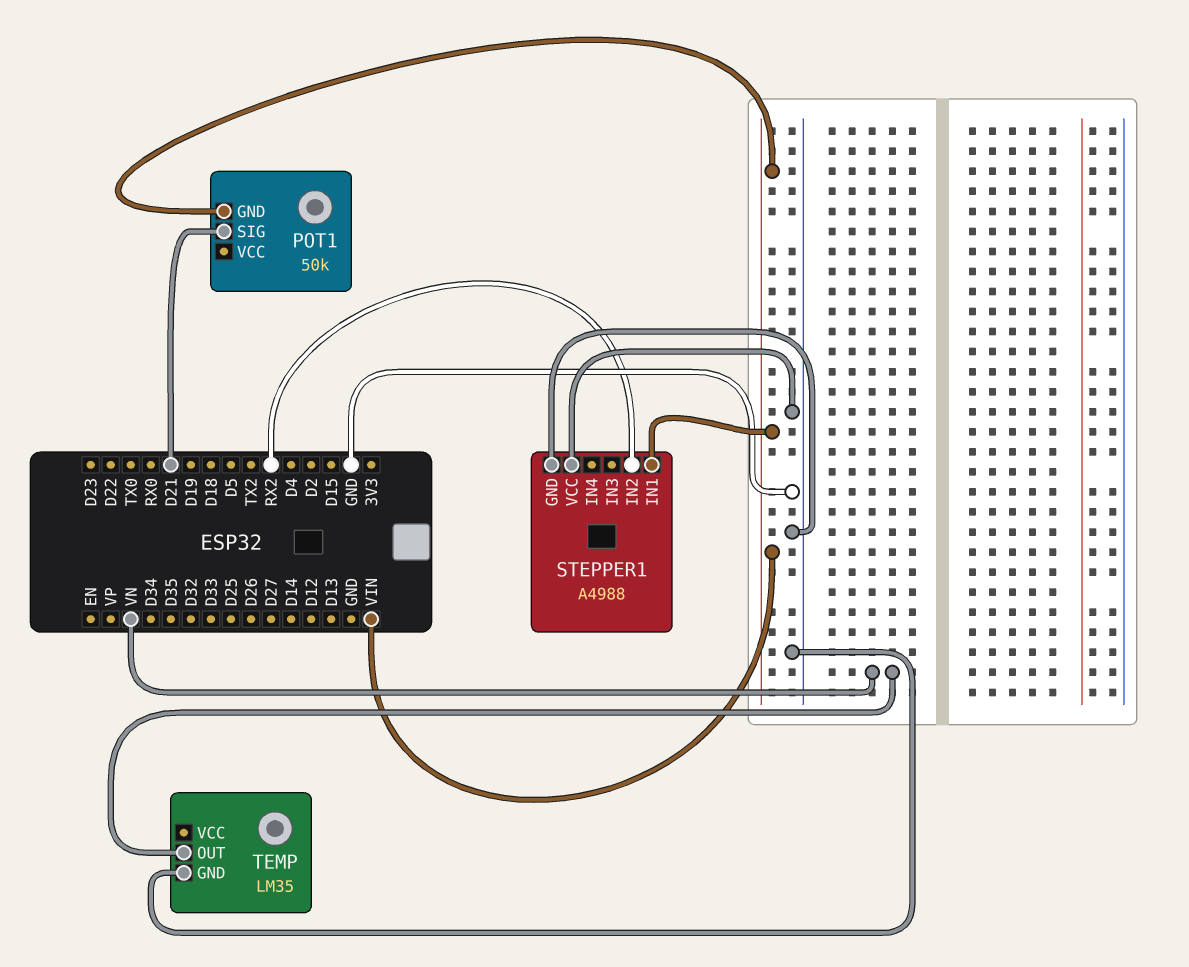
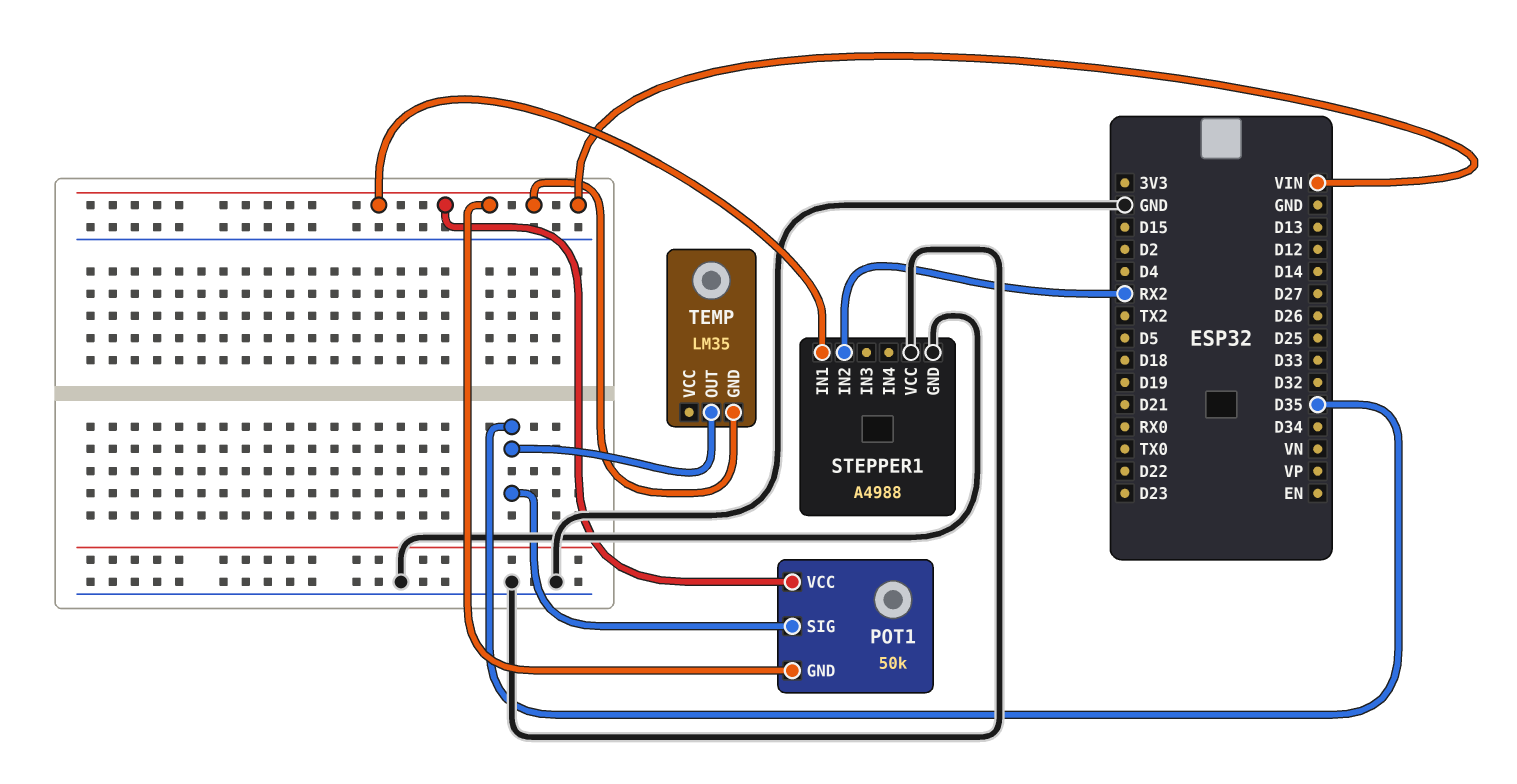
POT1 pin SIG: D21 -> D35
POT1 pin VCC: none -> VIN
TEMP pin GND: GND -> VIN
TEMP pin OUT: VN -> D35

